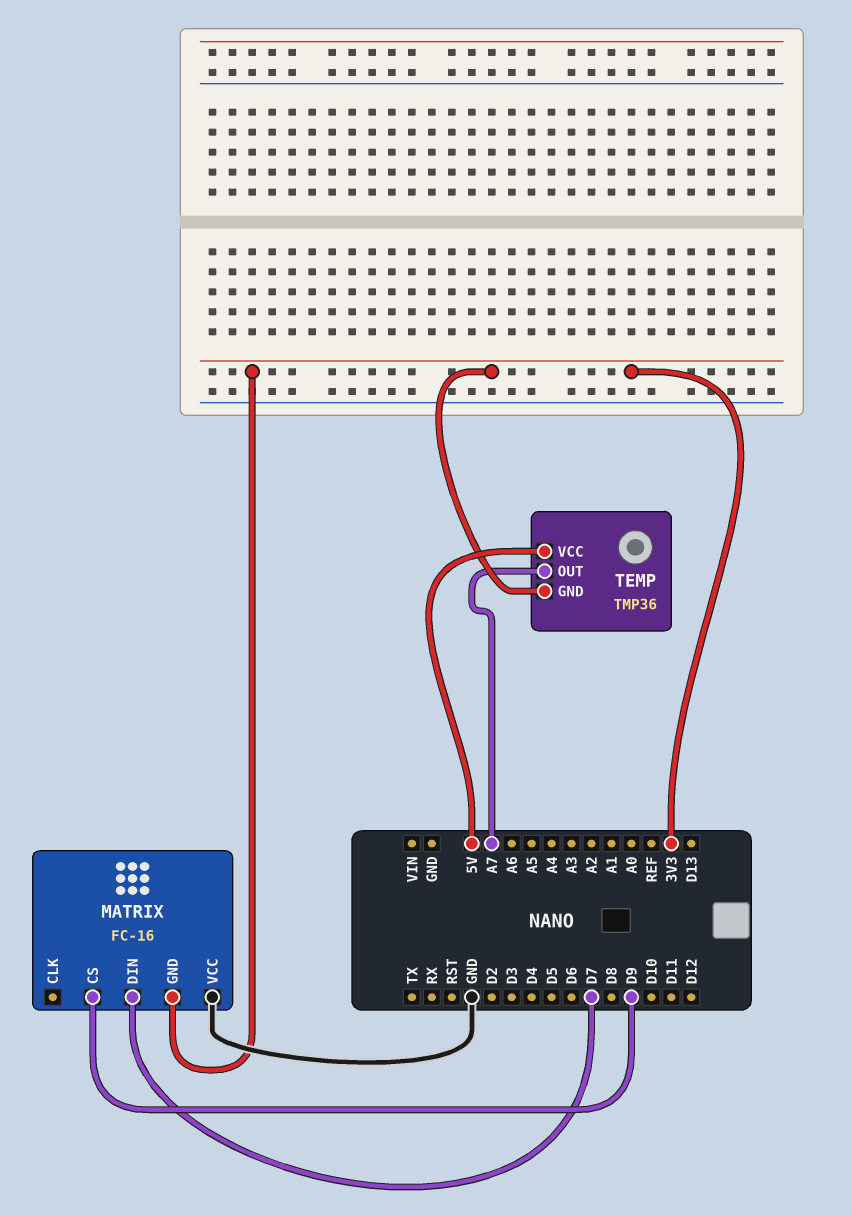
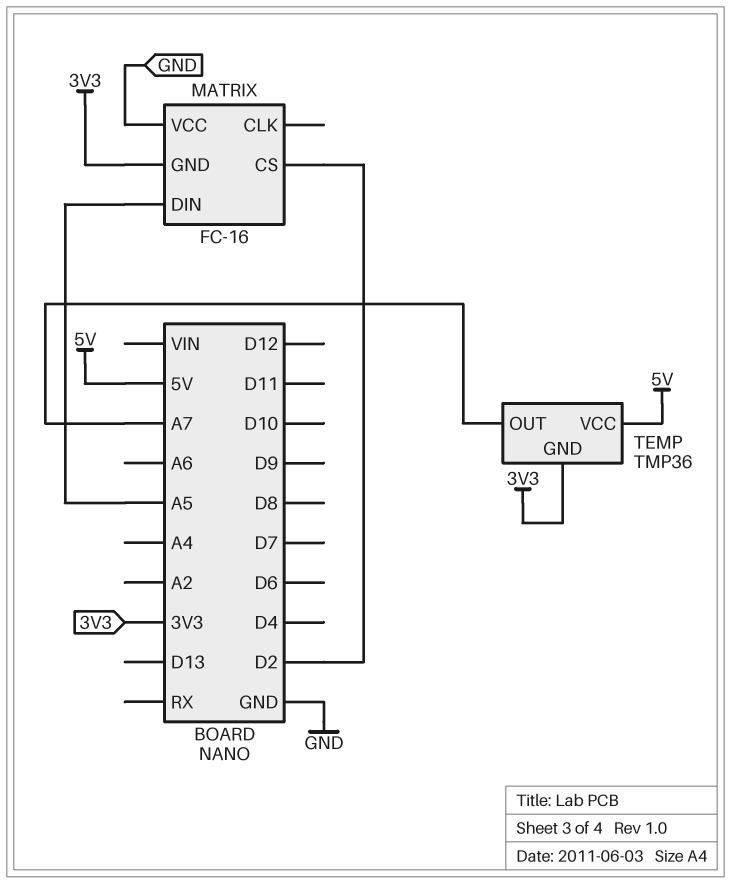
MATRIX pin CS: D9 -> D2
MATRIX pin DIN: D7 -> A5

